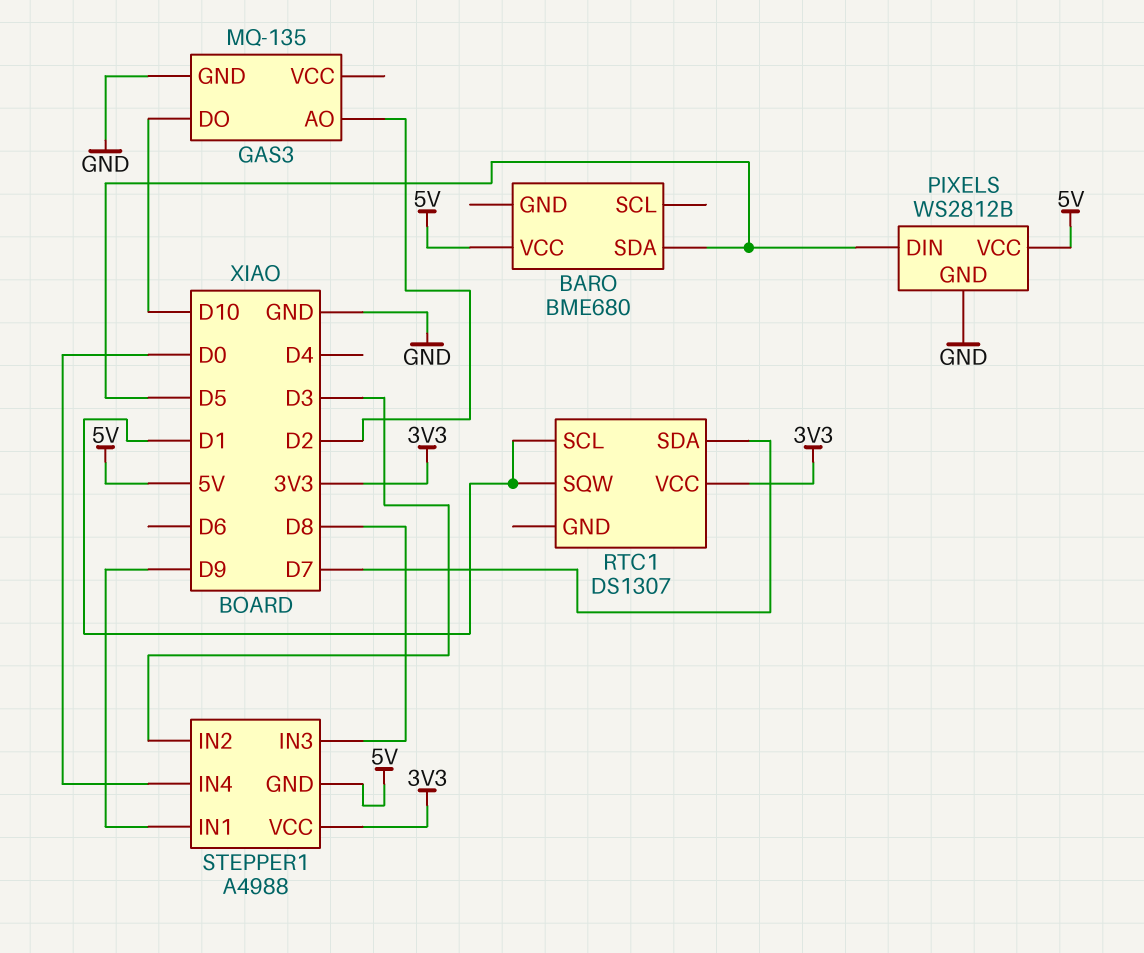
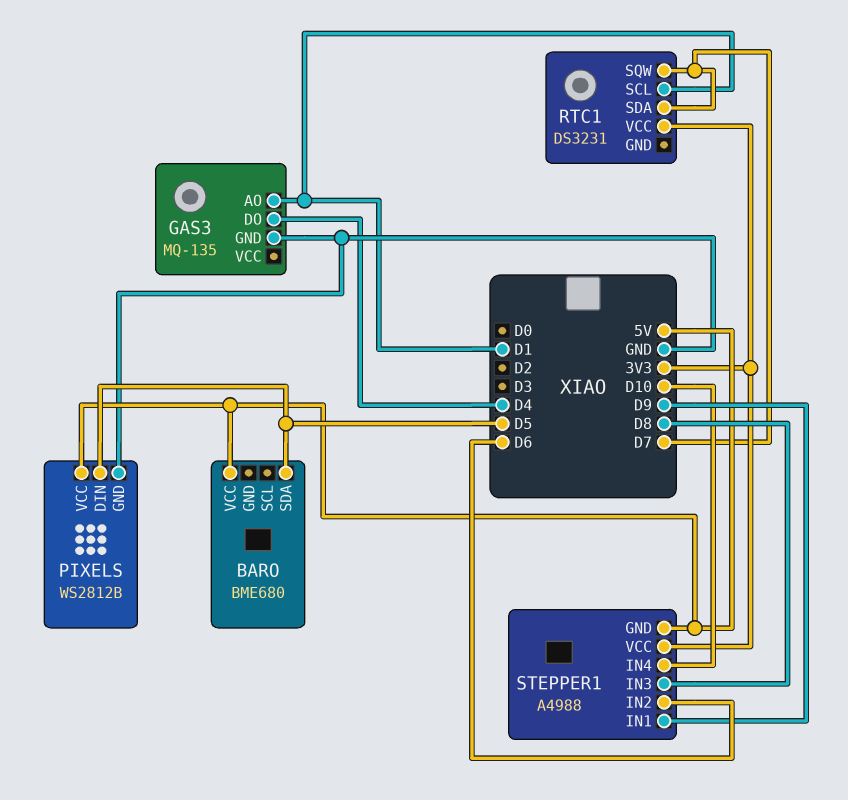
GAS3 pin AO: D2 -> D1
GAS3 pin DO: D10 -> D4
RTC1: DS1307 -> DS3231
RTC1 pin SQW: D1 -> D7
STEPPER1 pin IN2: D3 -> D6
STEPPER1 pin IN4: D0 -> D10

